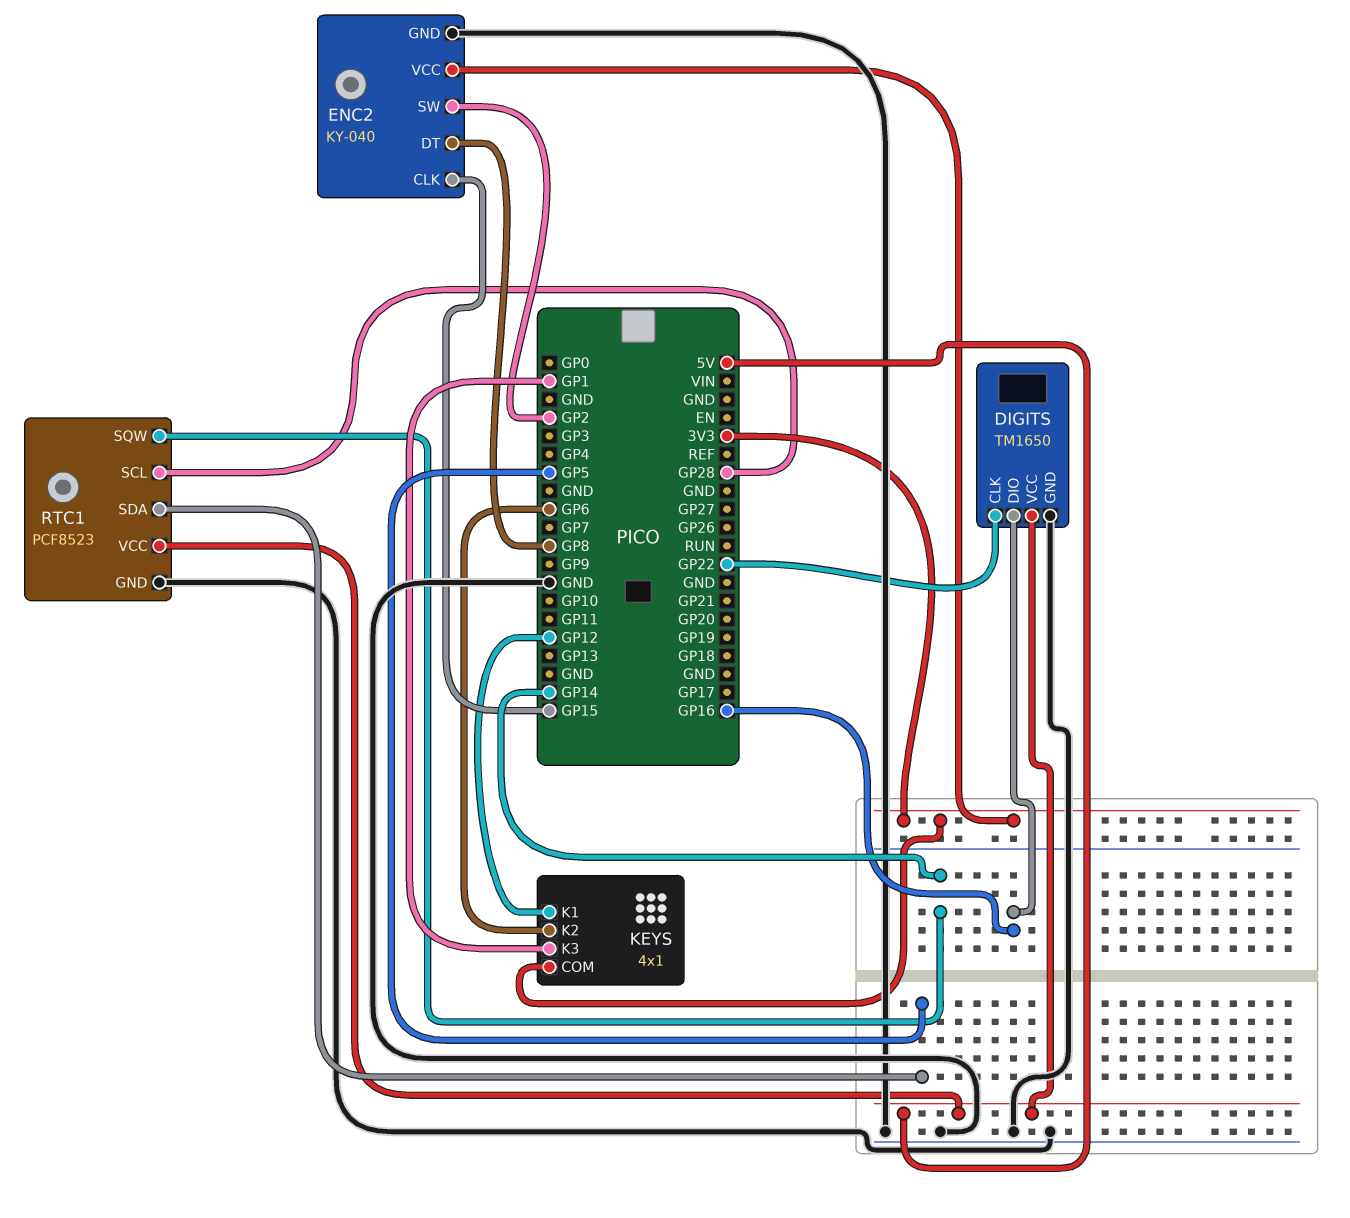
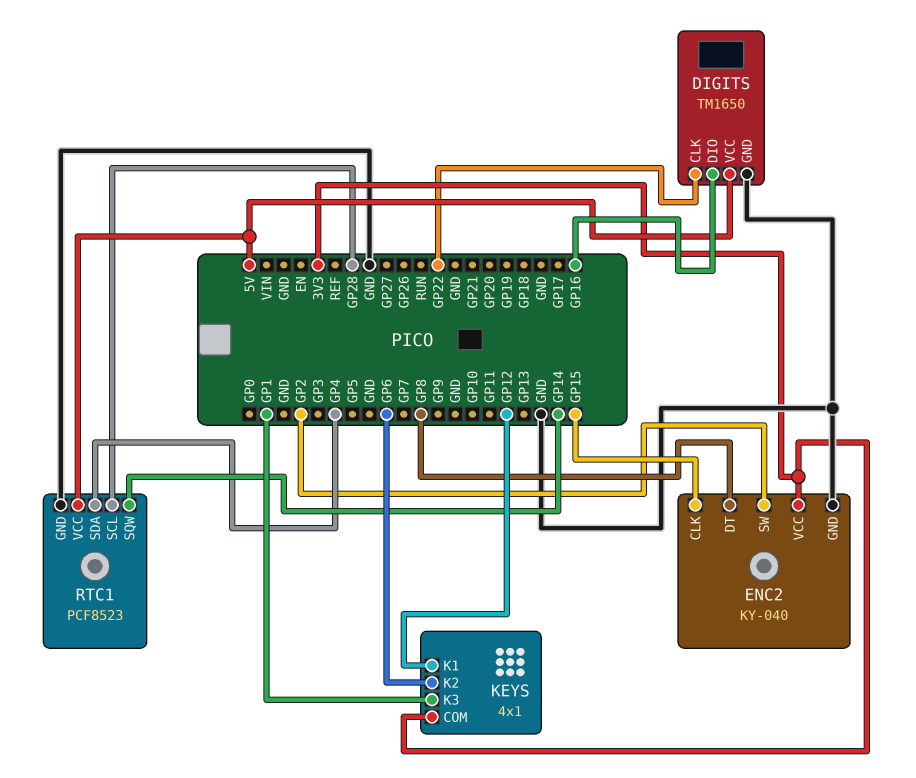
RTC1 pin SDA: GP5 -> GP4

